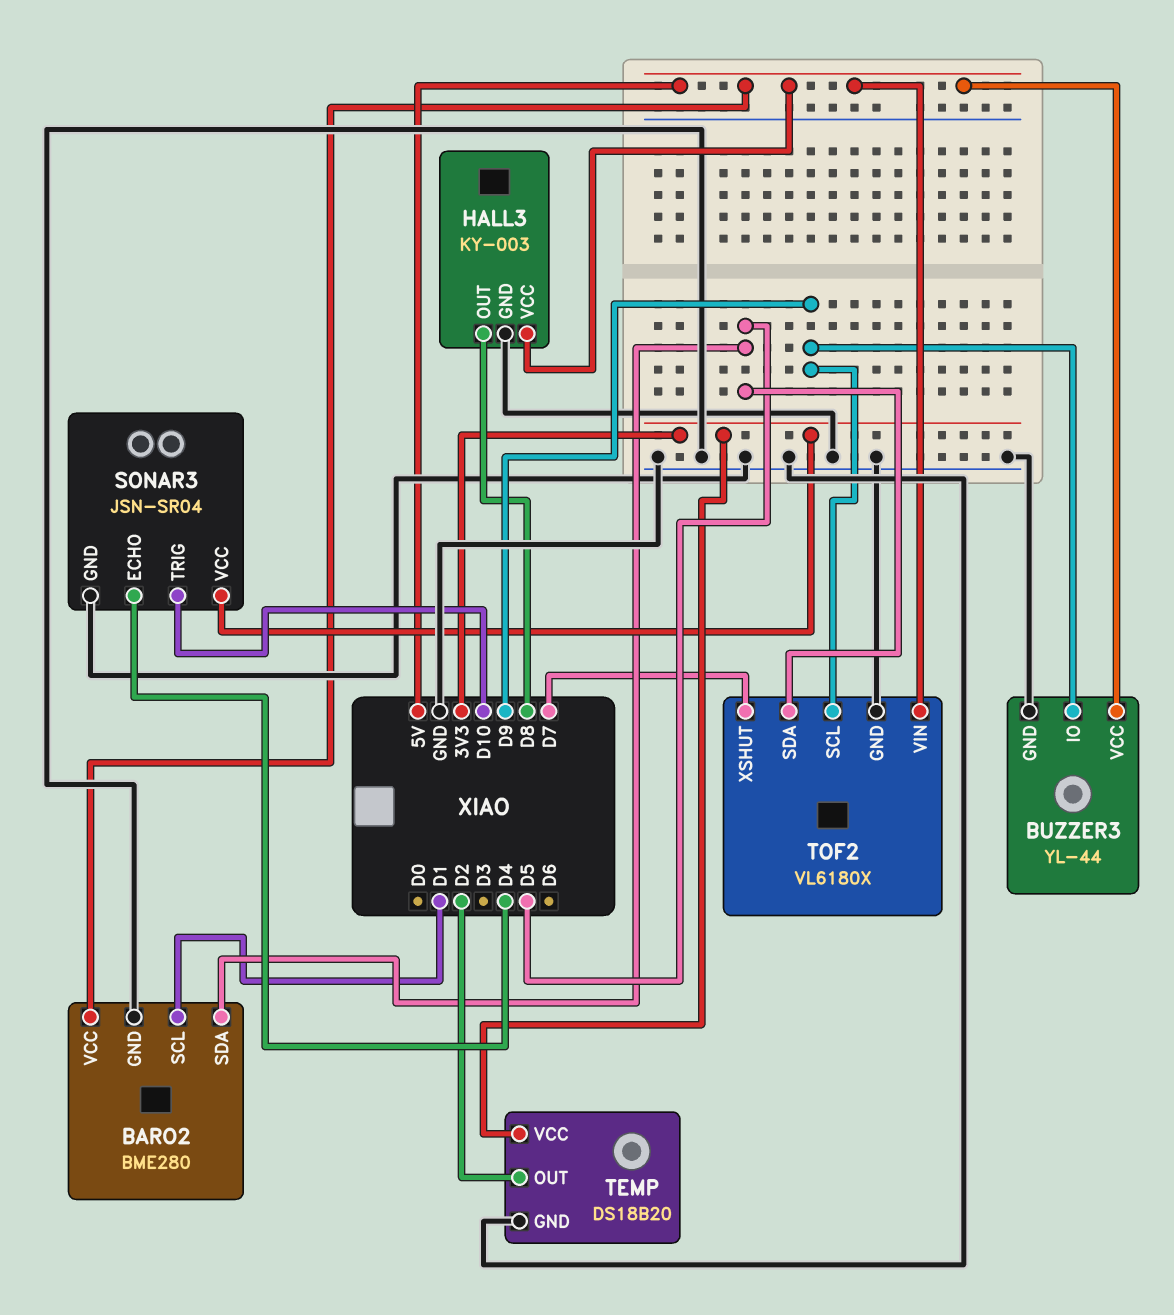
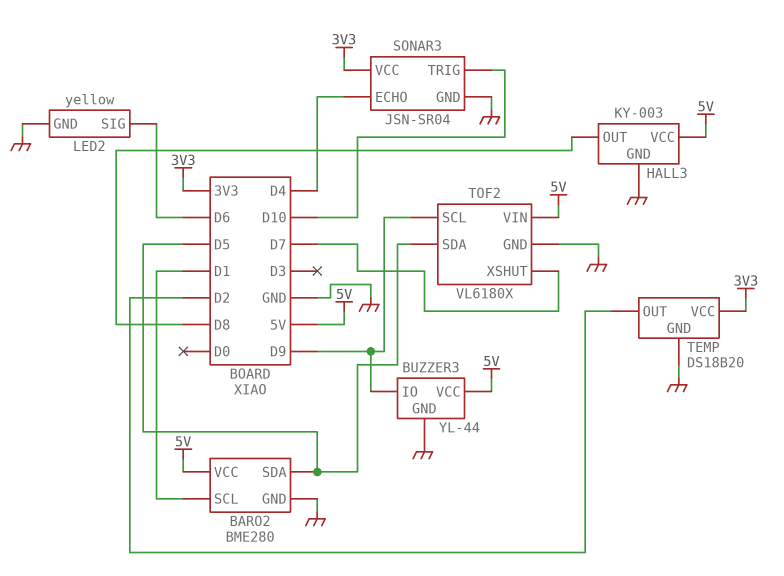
LED2: none -> yellow
LED2 pin GND: none -> GND
LED2 pin SIG: none -> D6

